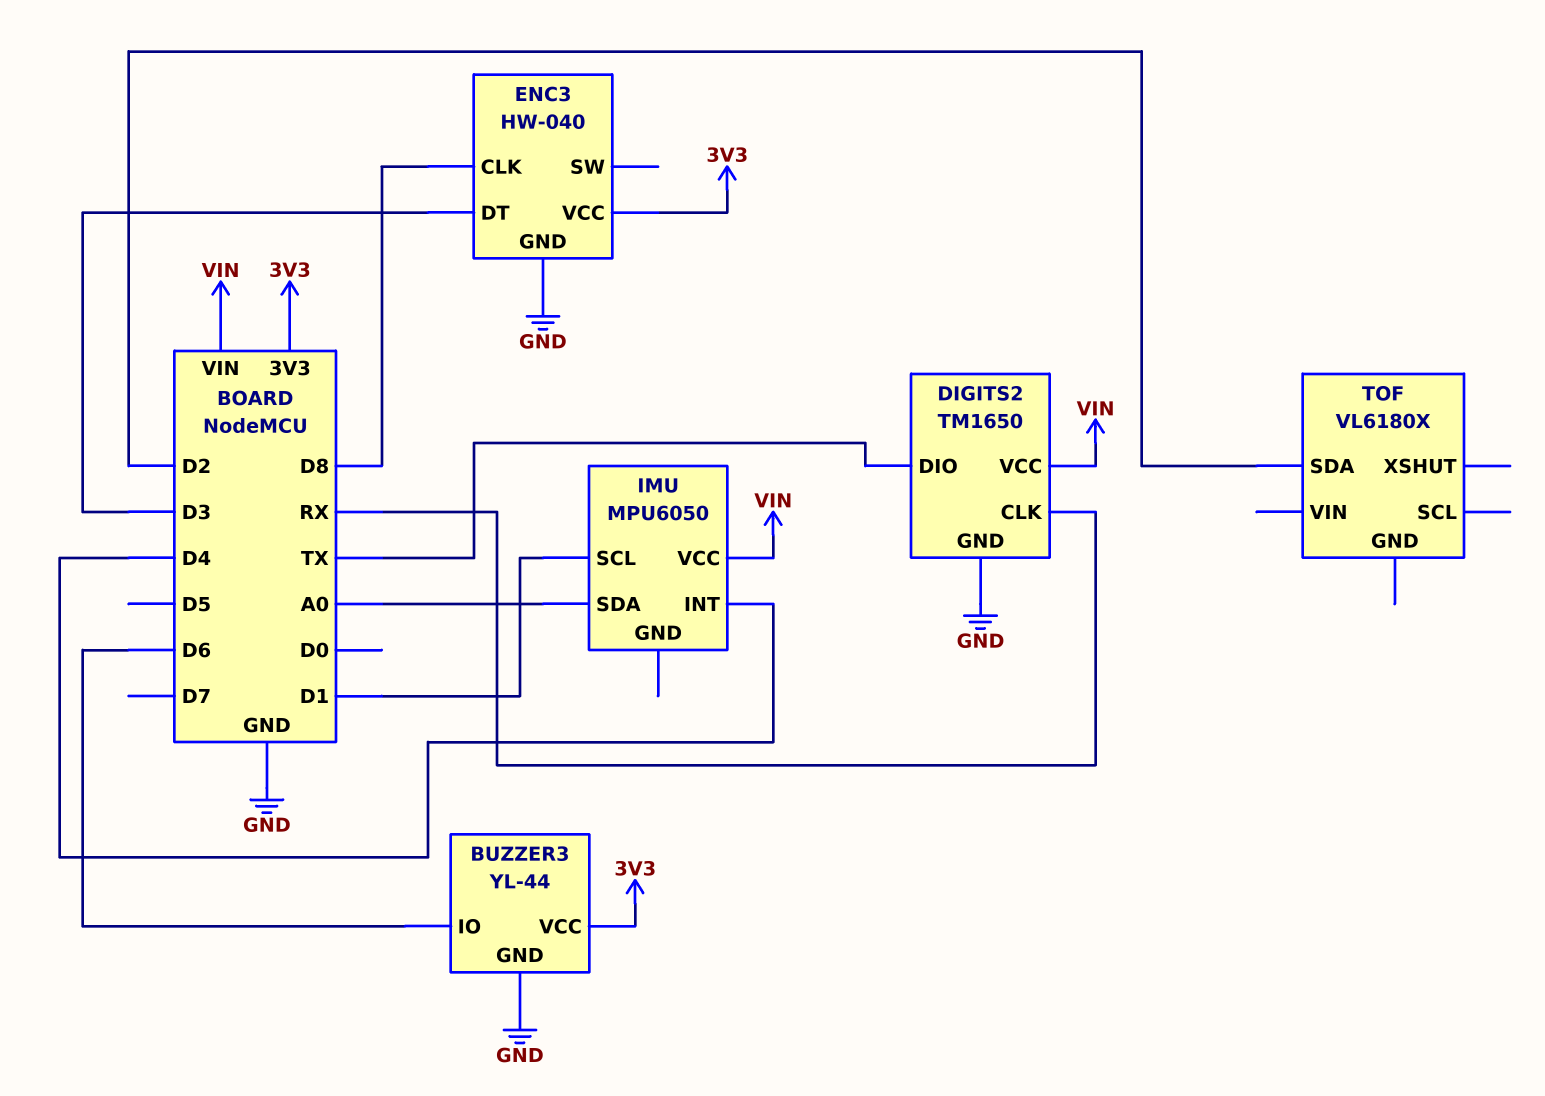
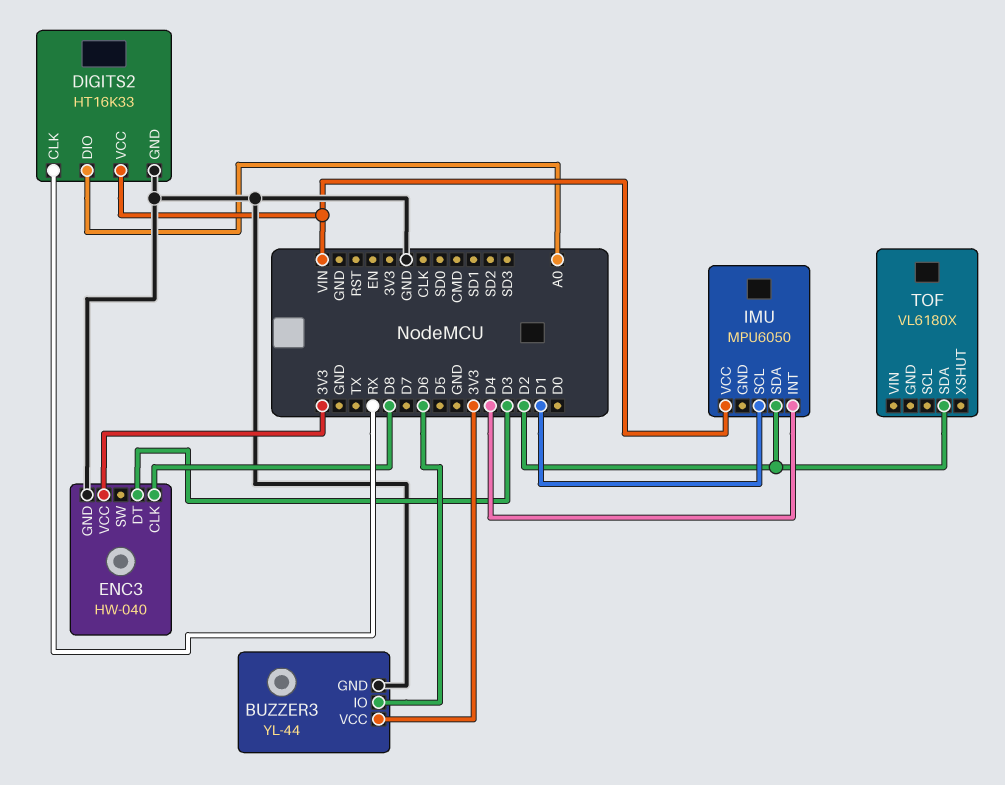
DIGITS2: TM1650 -> HT16K33
DIGITS2 pin DIO: TX -> A0
IMU pin SDA: A0 -> D2

